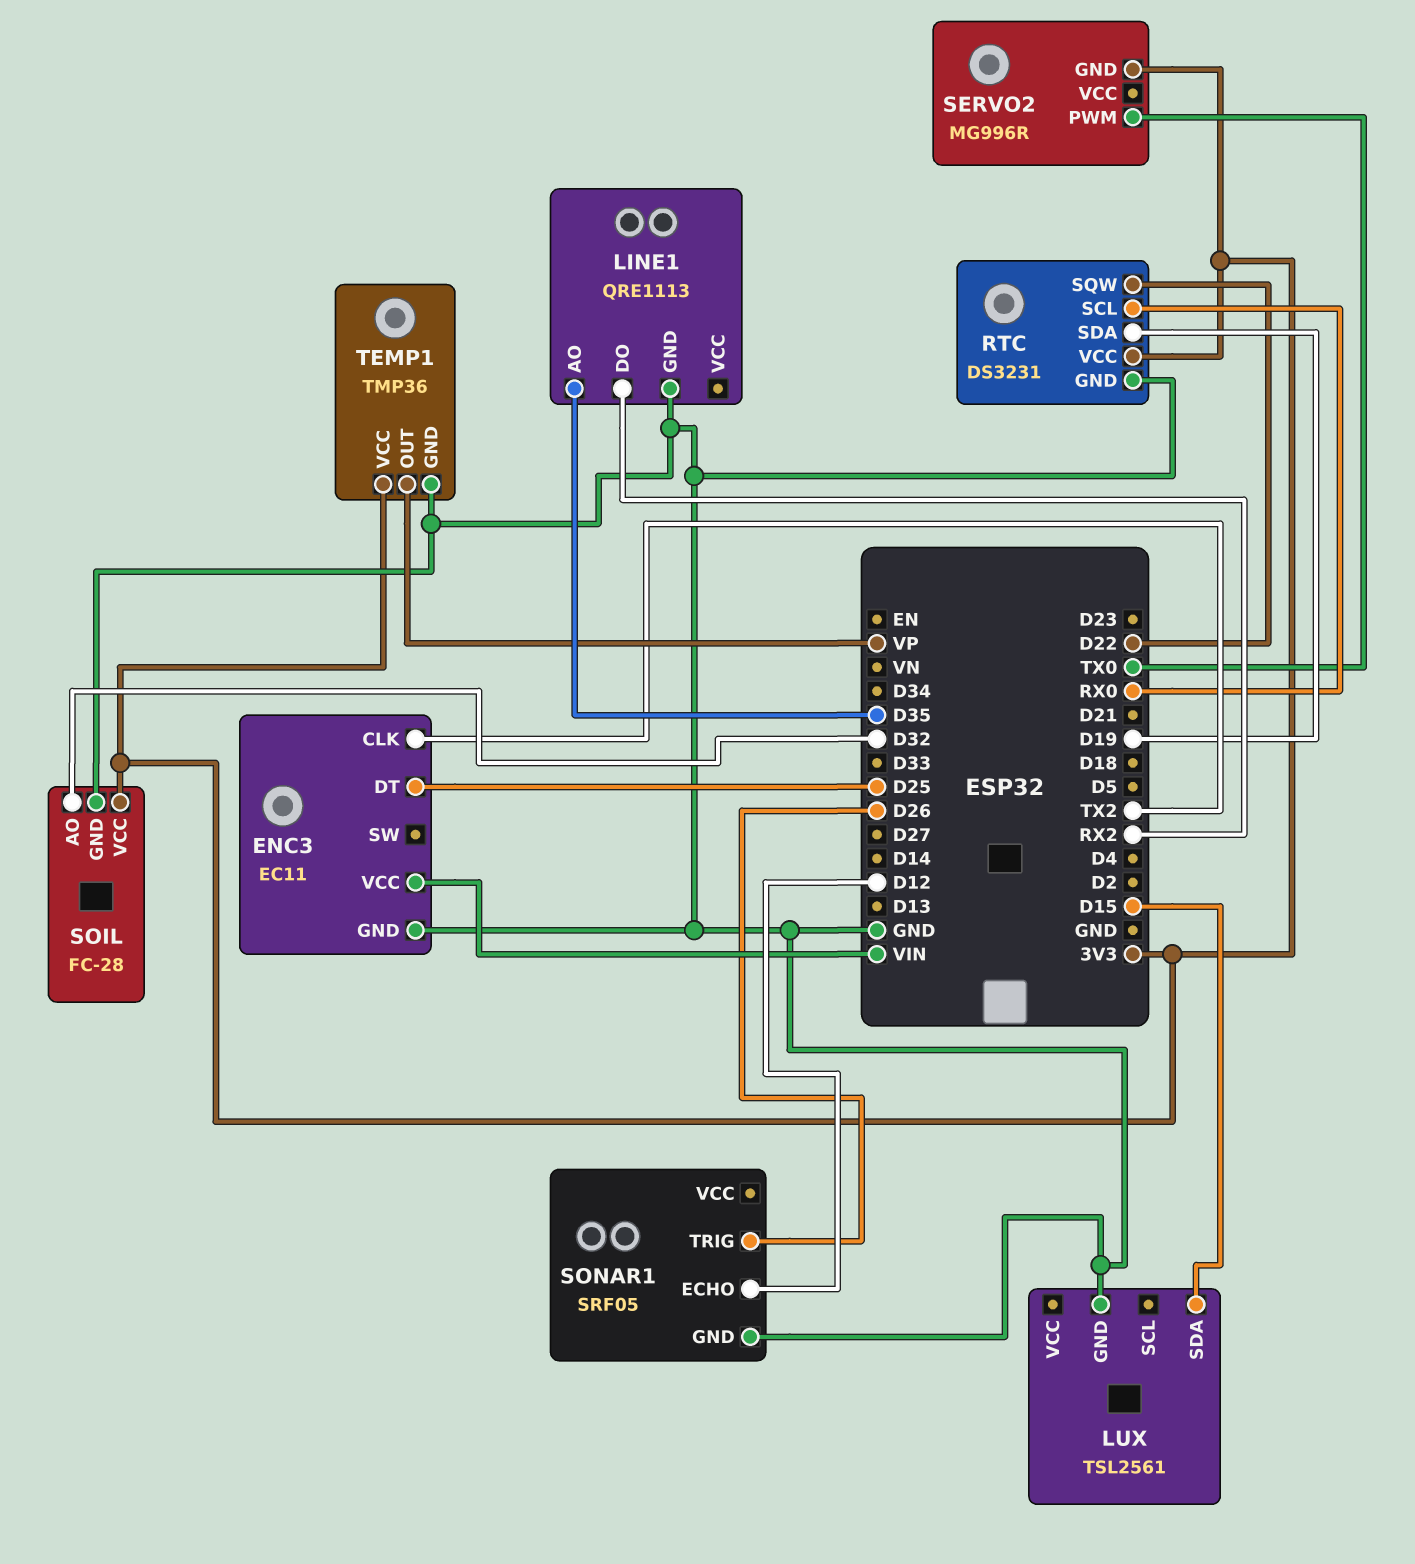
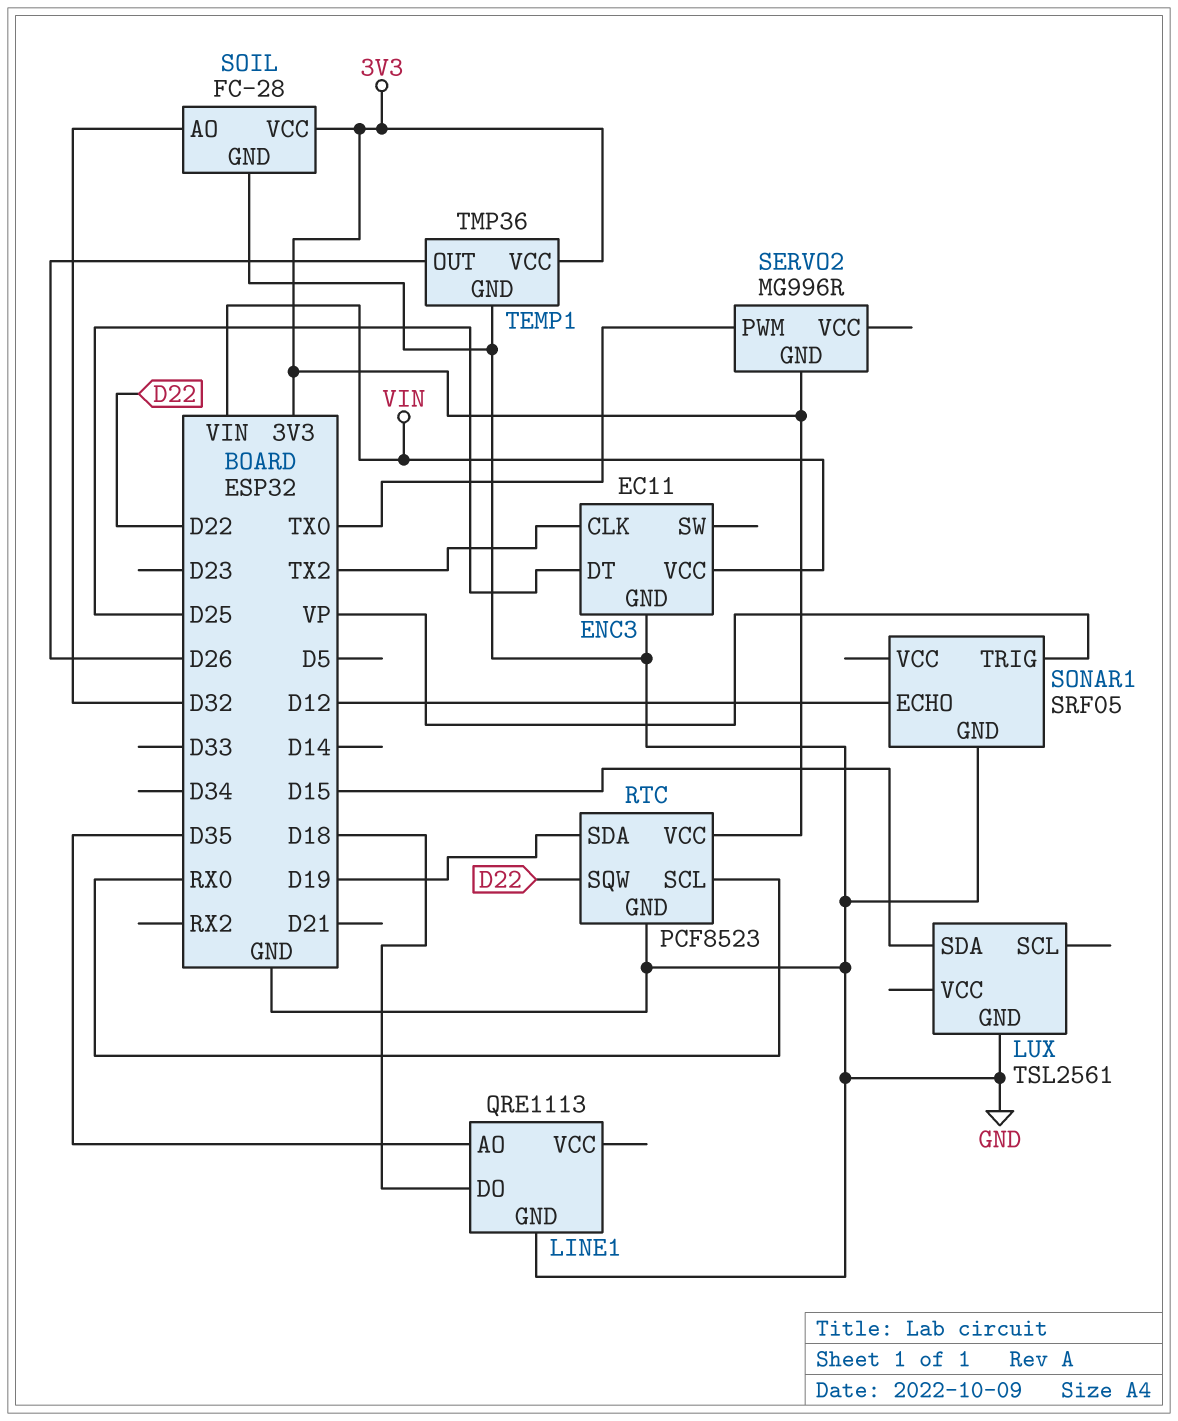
LINE1 pin DO: RX2 -> D18
RTC: DS3231 -> PCF8523
SONAR1 pin TRIG: D26 -> VP
TEMP1 pin OUT: VP -> D26

